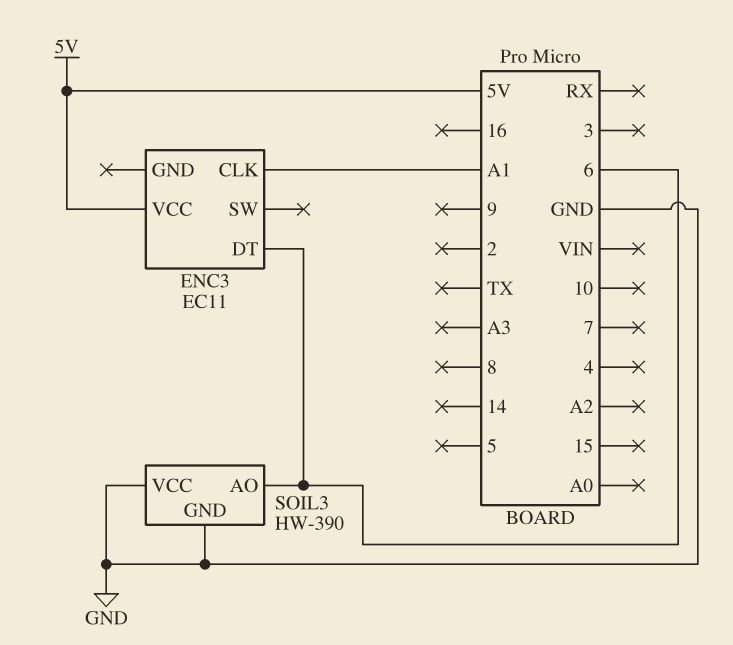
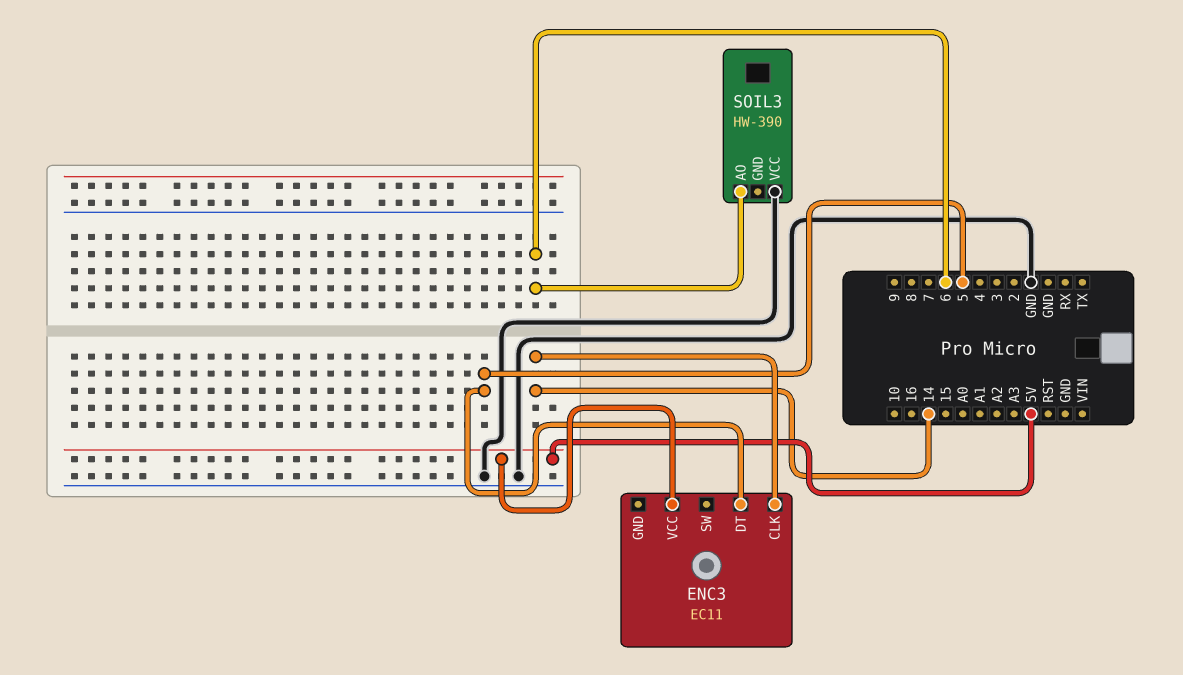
ENC3 pin CLK: A1 -> 14
ENC3 pin DT: 6 -> 5
SOIL3 pin GND: GND -> none

